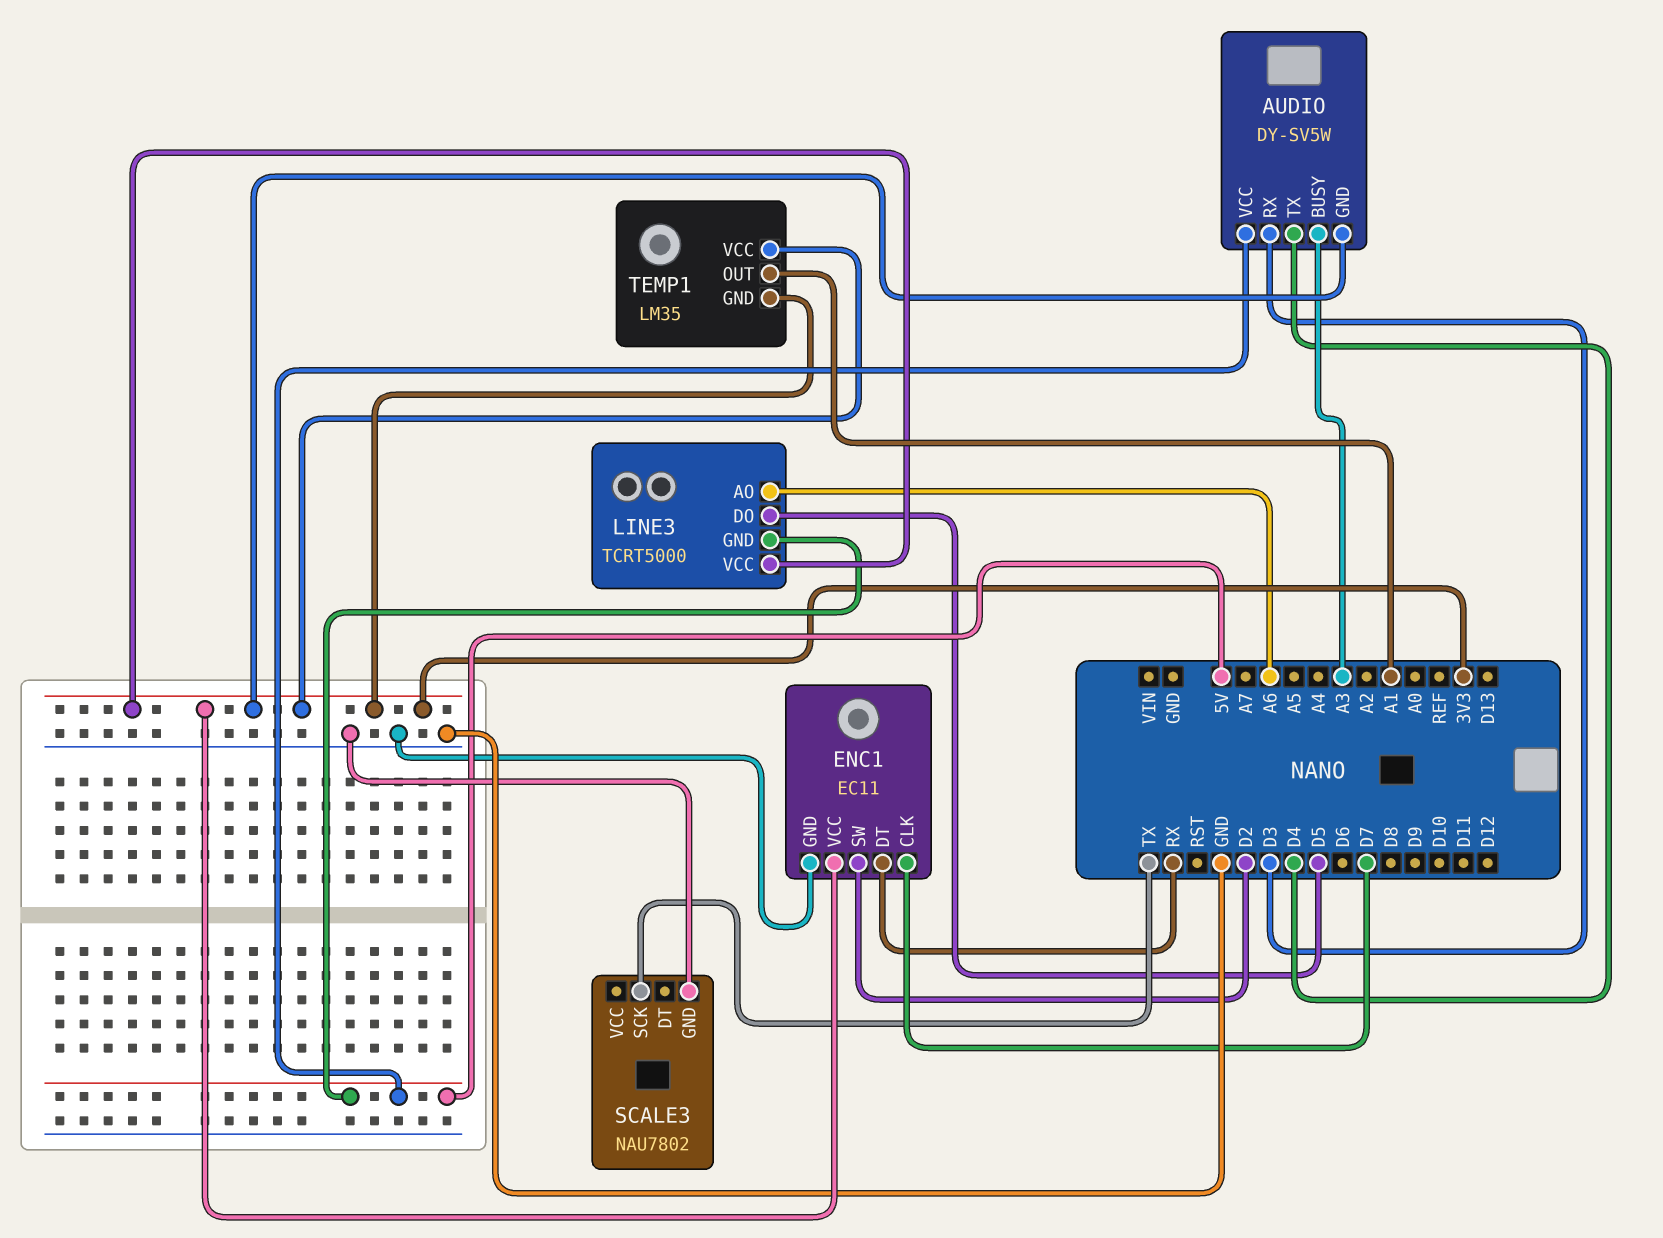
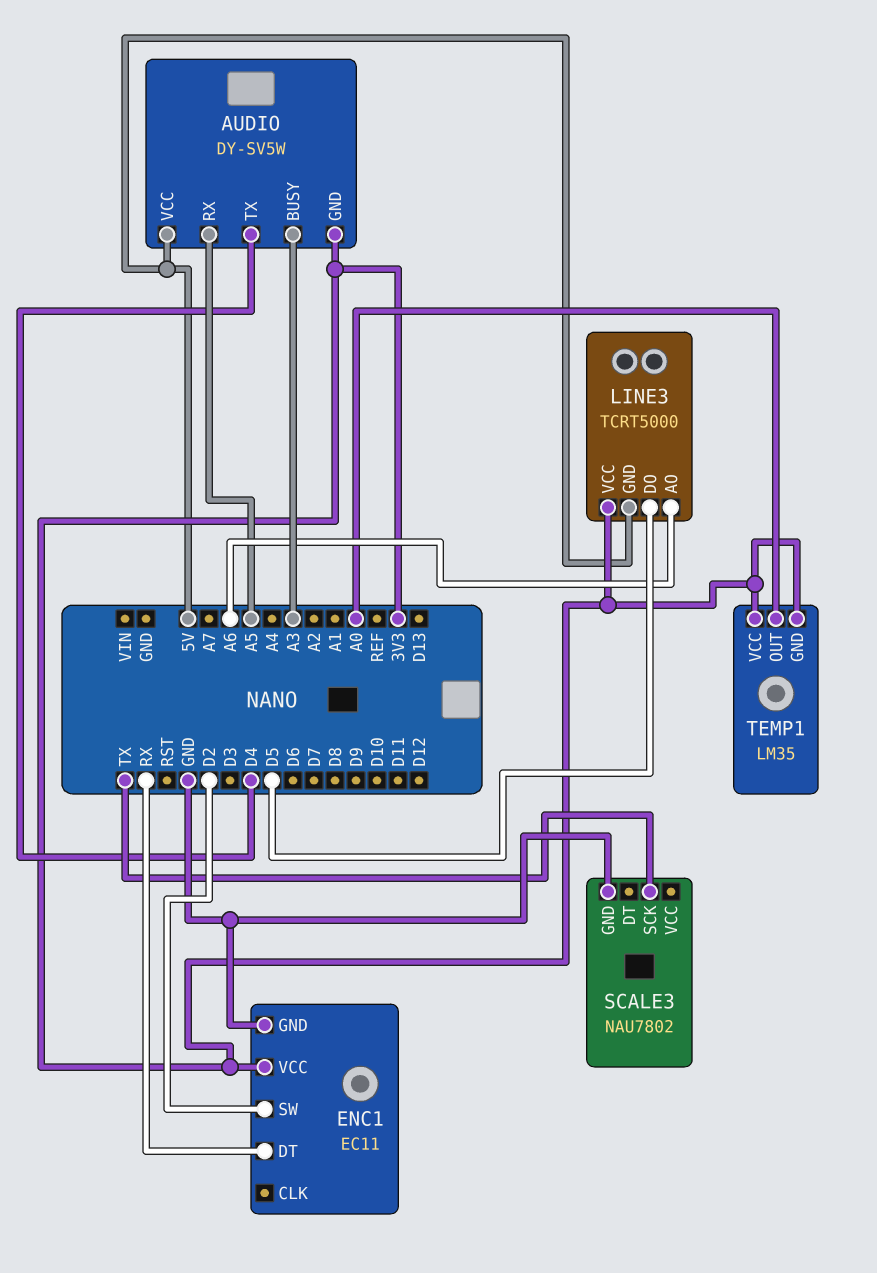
AUDIO pin RX: D3 -> A5
ENC1 pin CLK: D7 -> none
TEMP1 pin OUT: A1 -> A0

